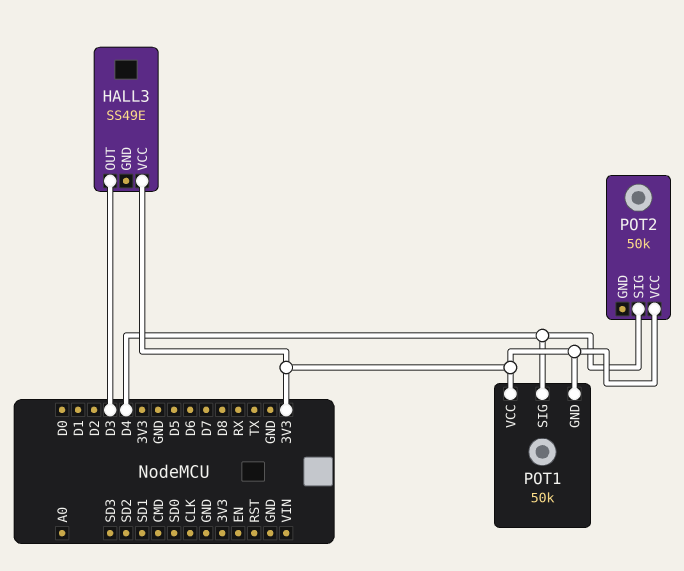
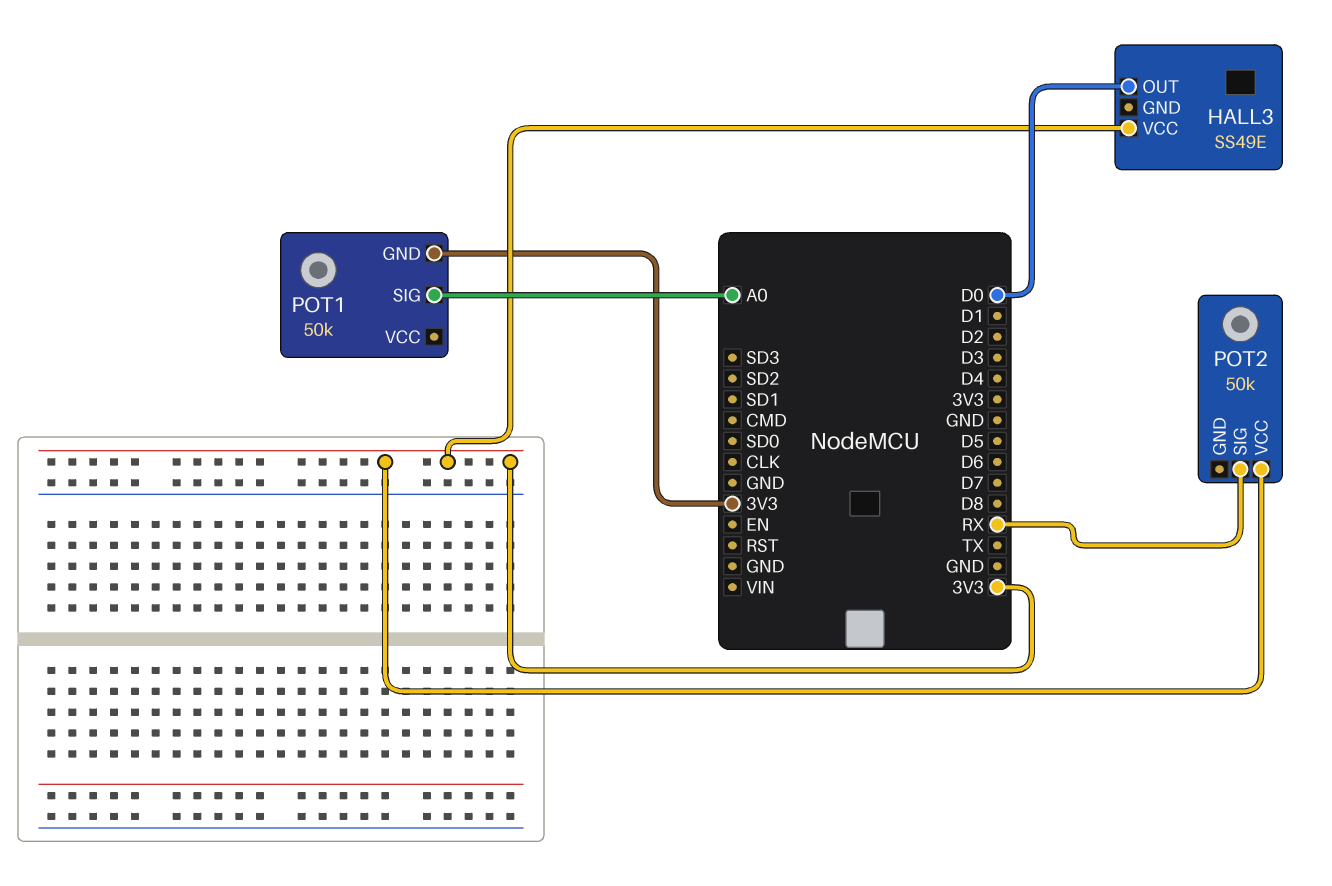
HALL3 pin OUT: D3 -> D0
POT1 pin SIG: D4 -> A0
POT1 pin VCC: 3V3 -> none
POT2 pin SIG: D4 -> RX

